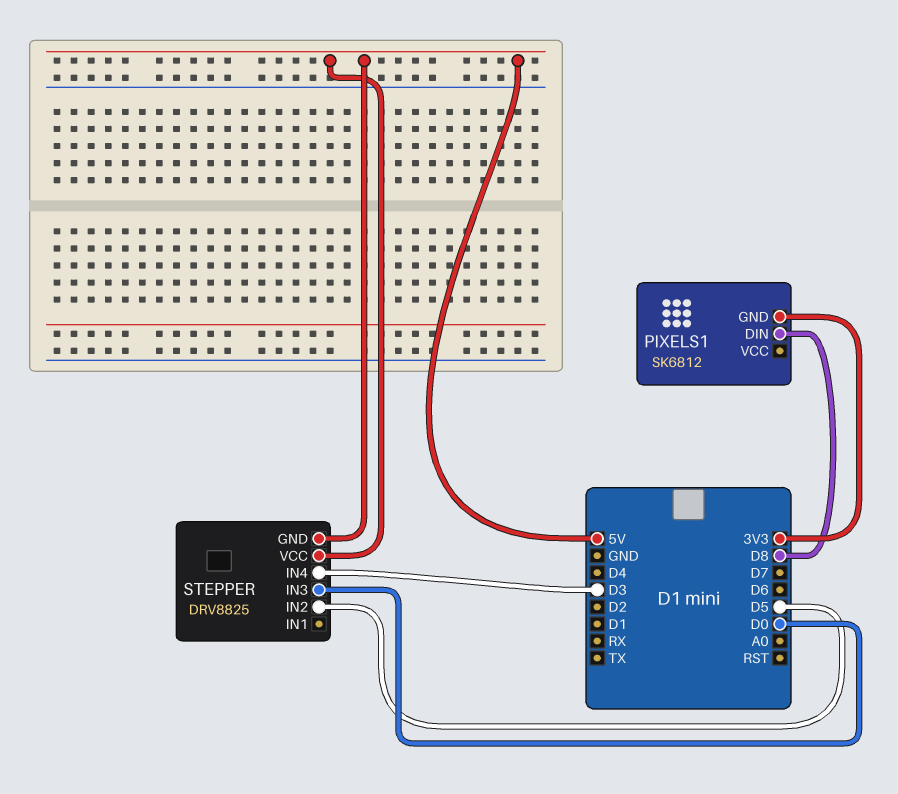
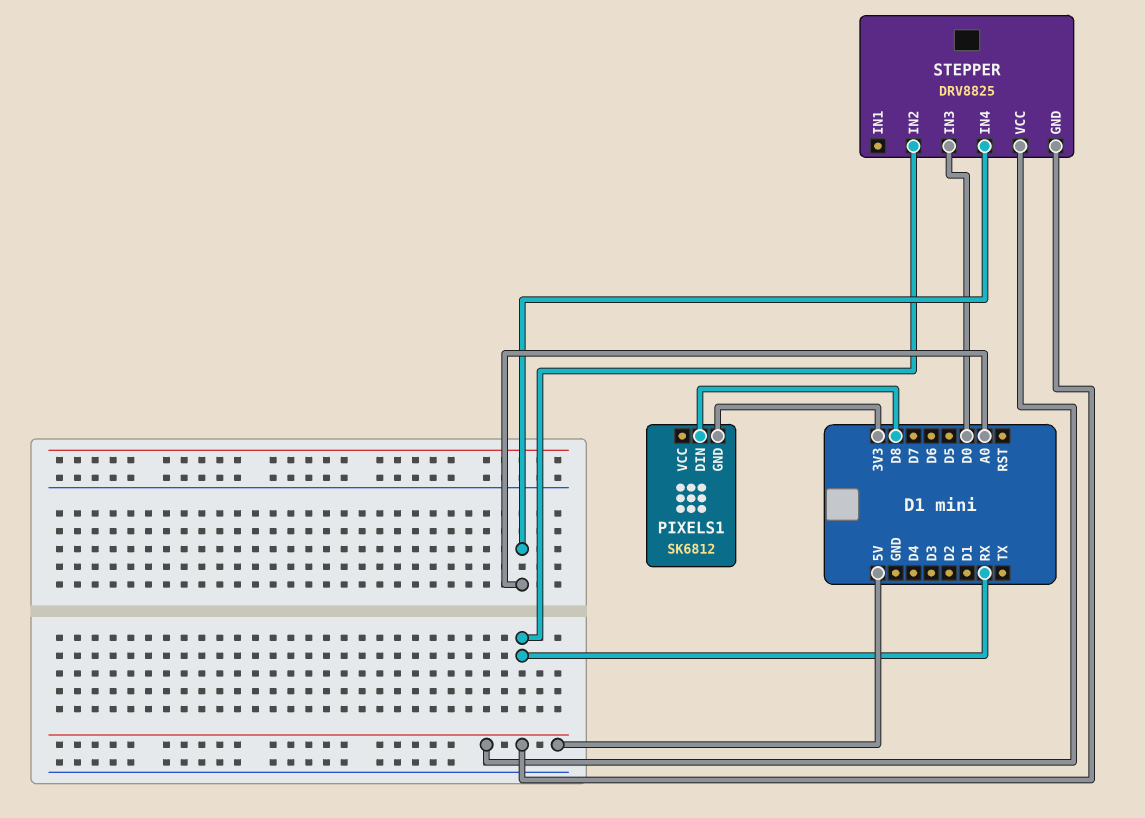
STEPPER pin IN2: D5 -> RX
STEPPER pin IN4: D3 -> A0

